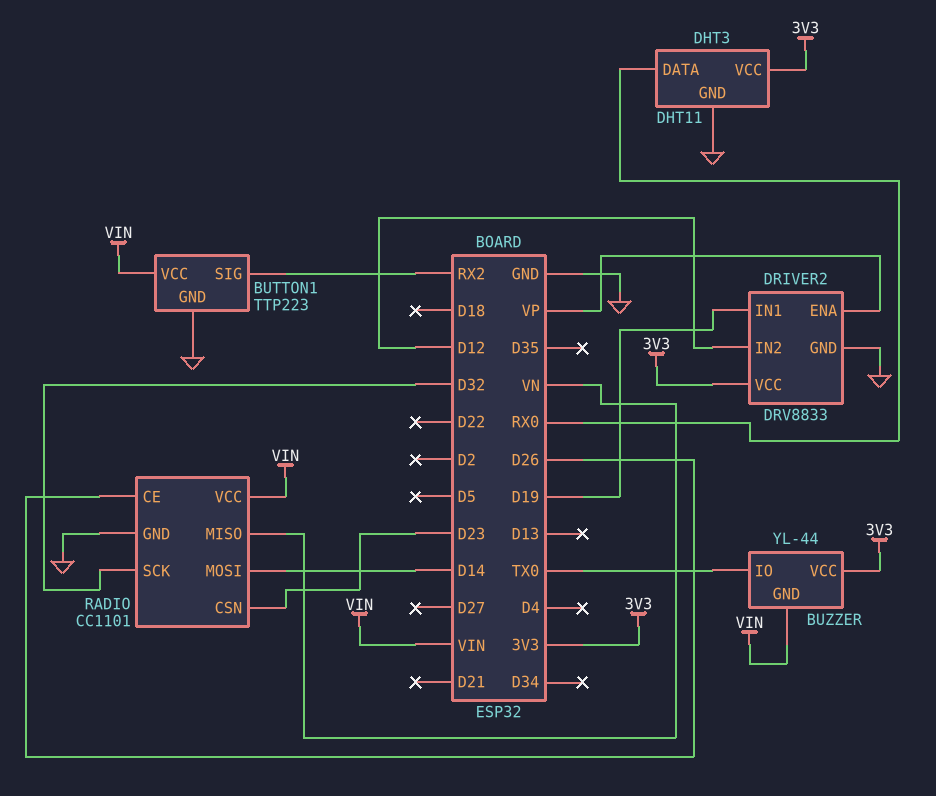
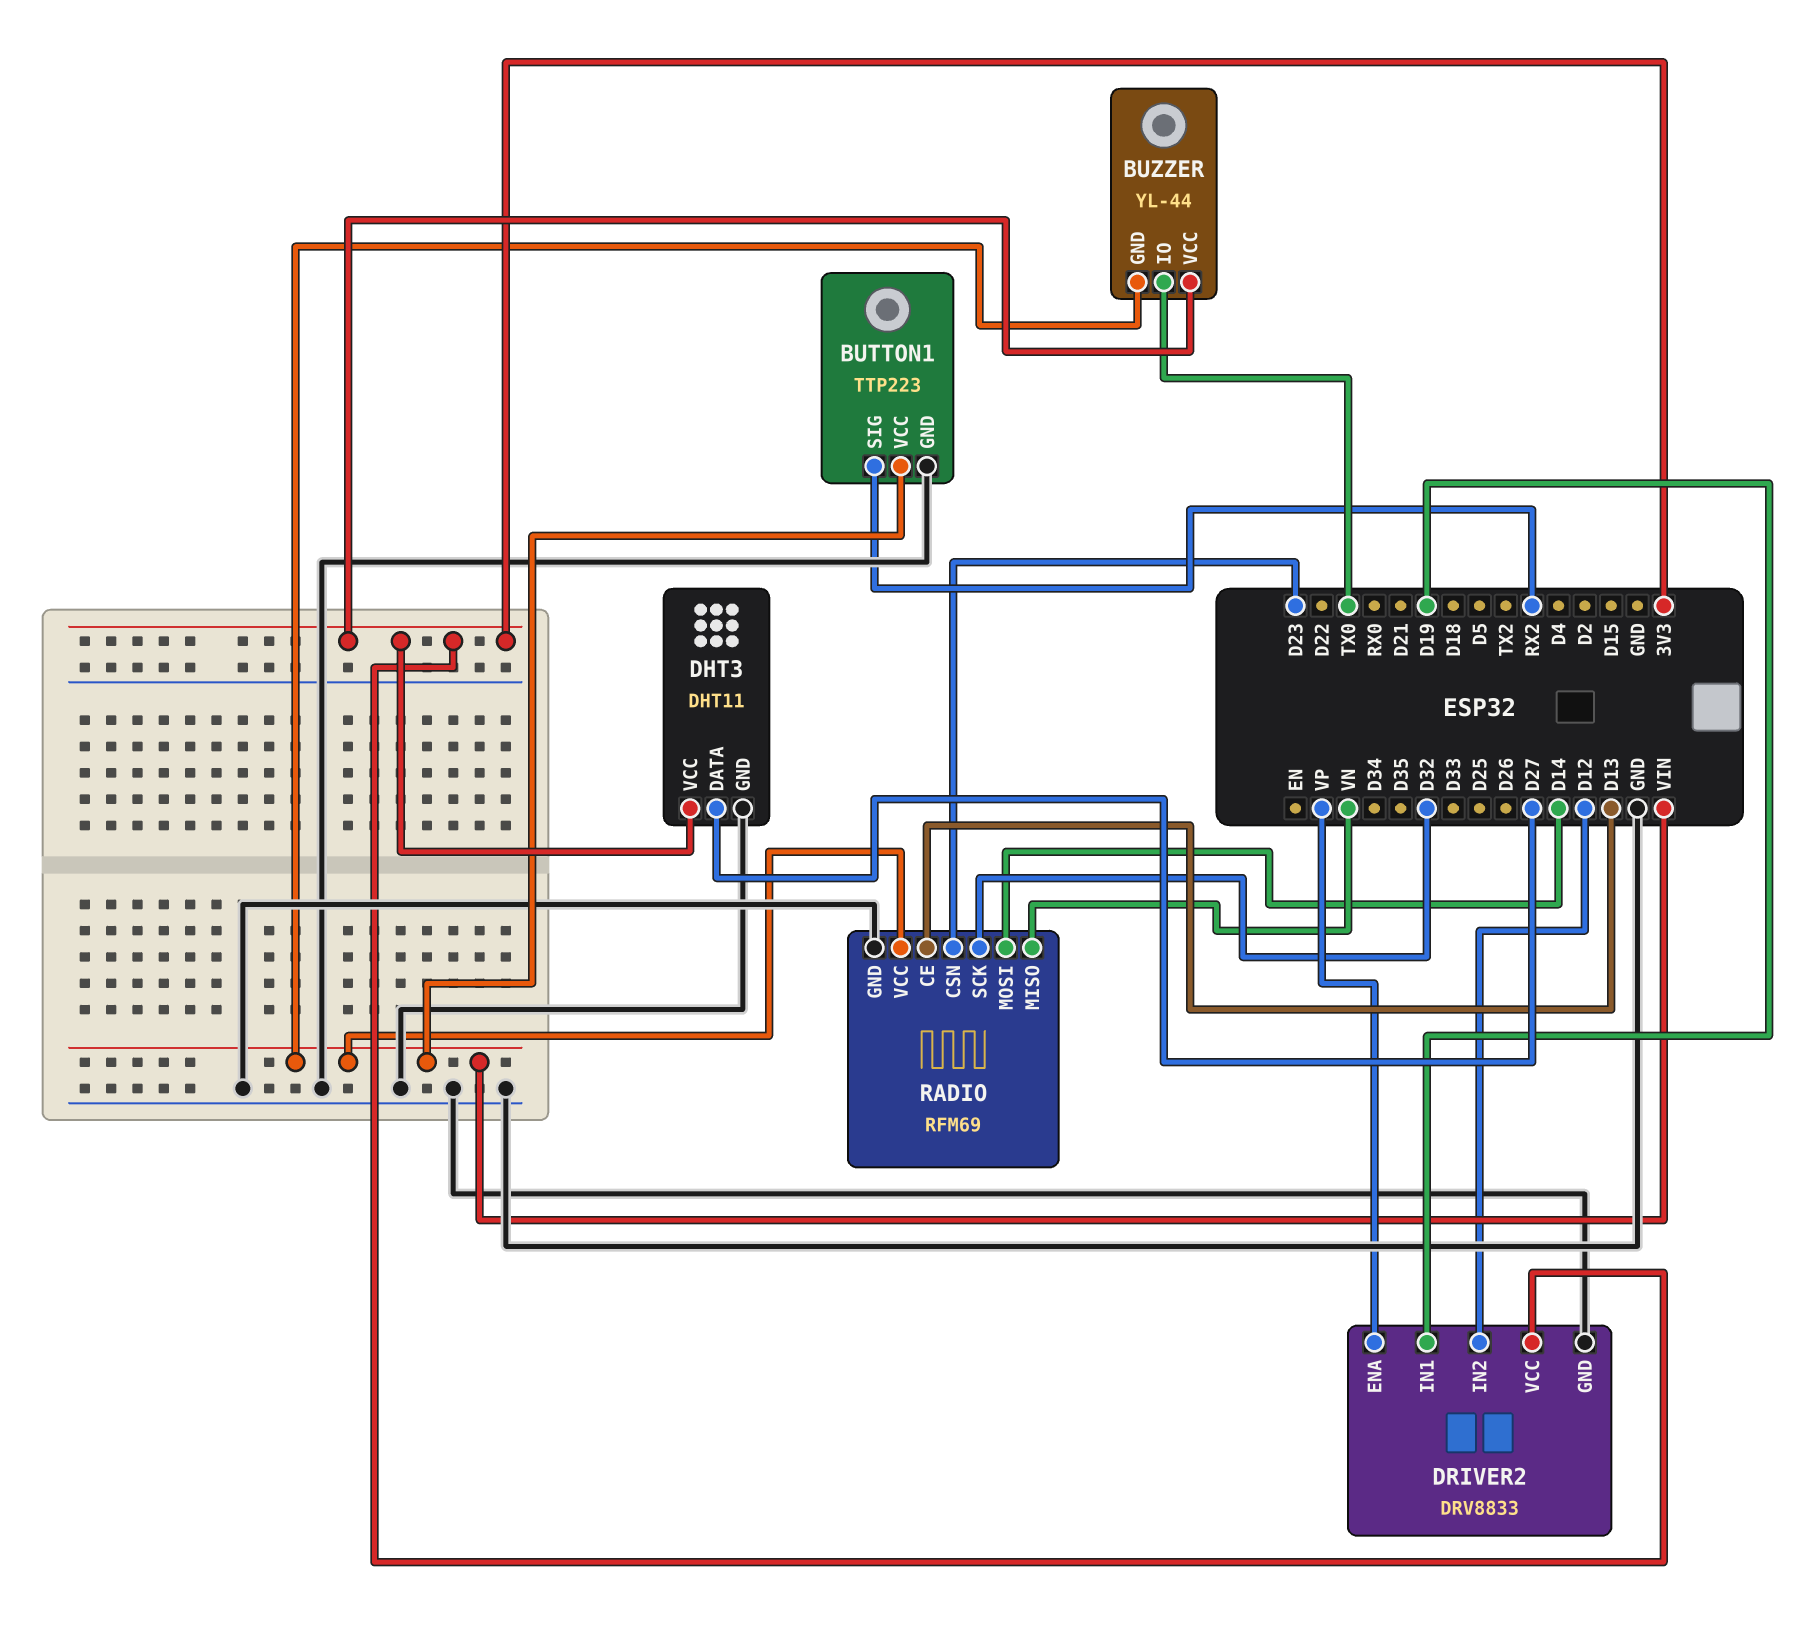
DHT3 pin DATA: RX0 -> D27
RADIO: CC1101 -> RFM69
RADIO pin CE: D26 -> D13

